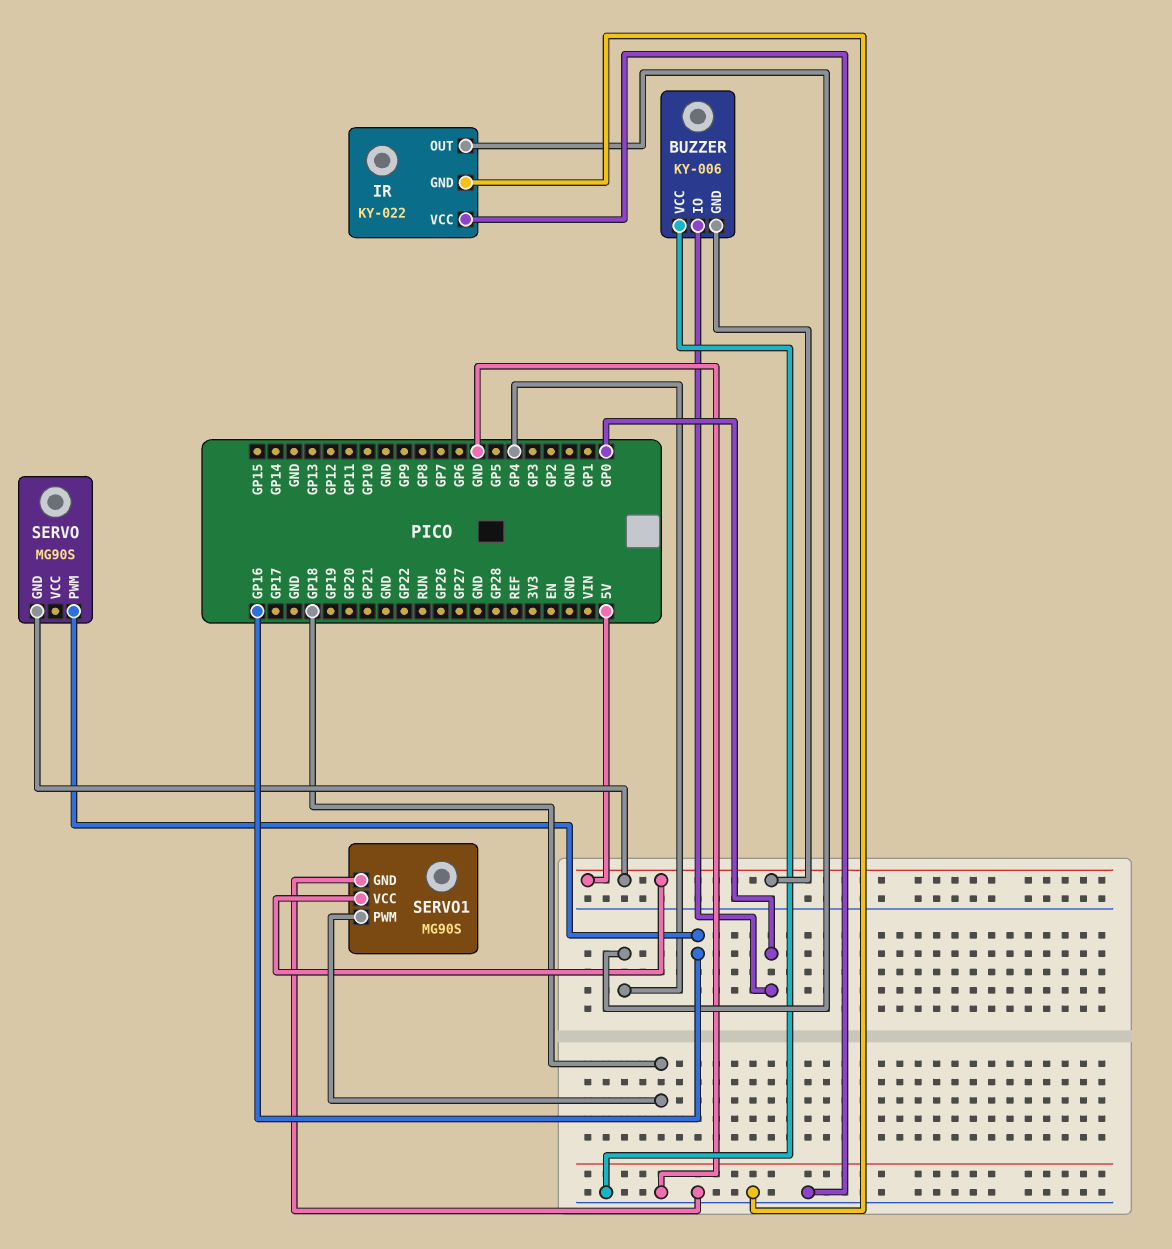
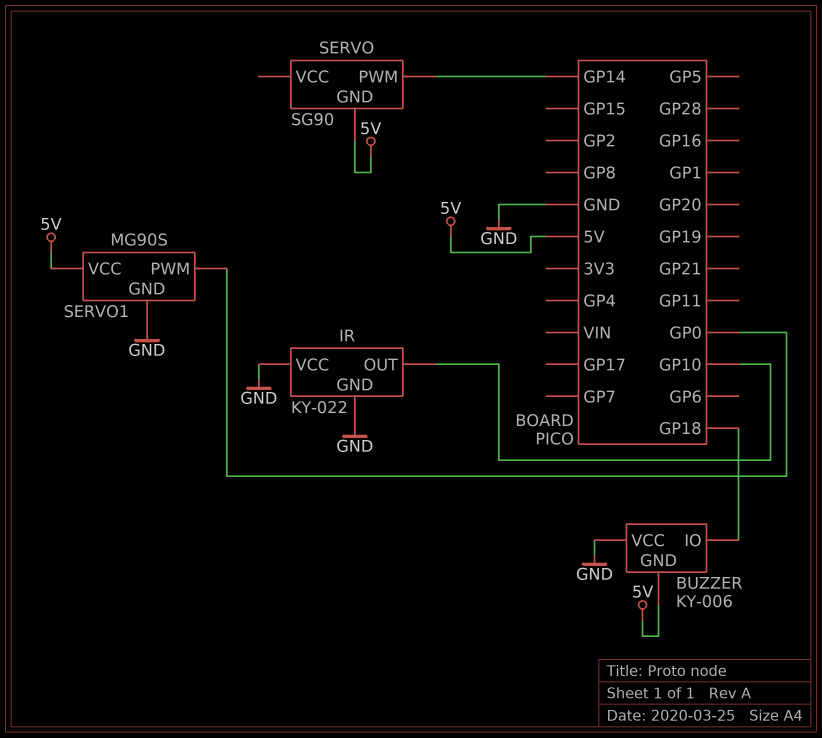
BUZZER pin IO: GP0 -> GP18
IR pin OUT: GP4 -> GP10
SERVO: MG90S -> SG90
SERVO pin PWM: GP16 -> GP14
SERVO1 pin PWM: GP18 -> GP0

